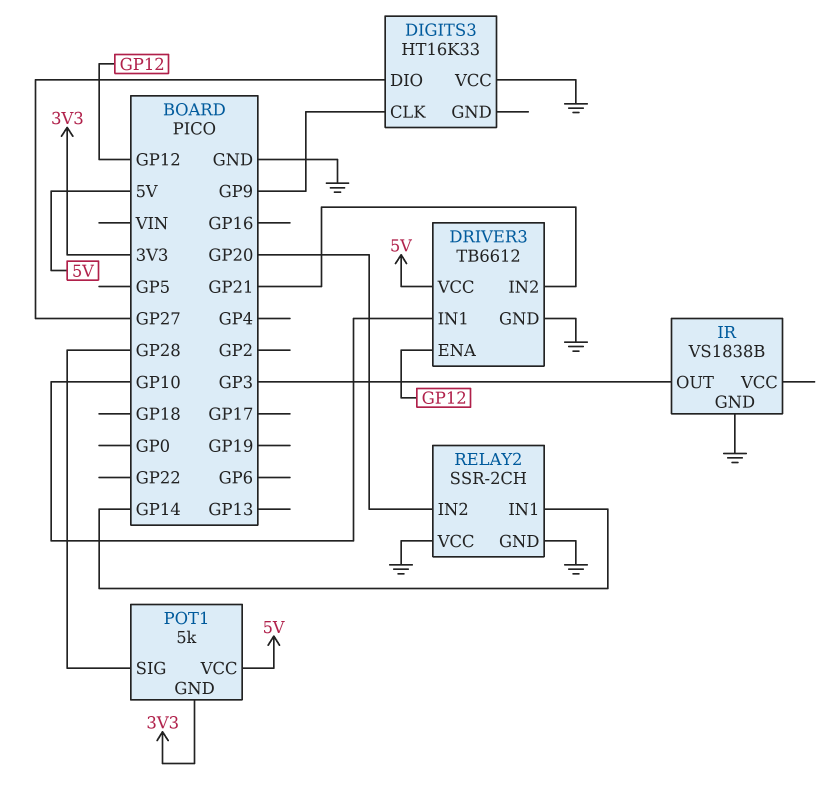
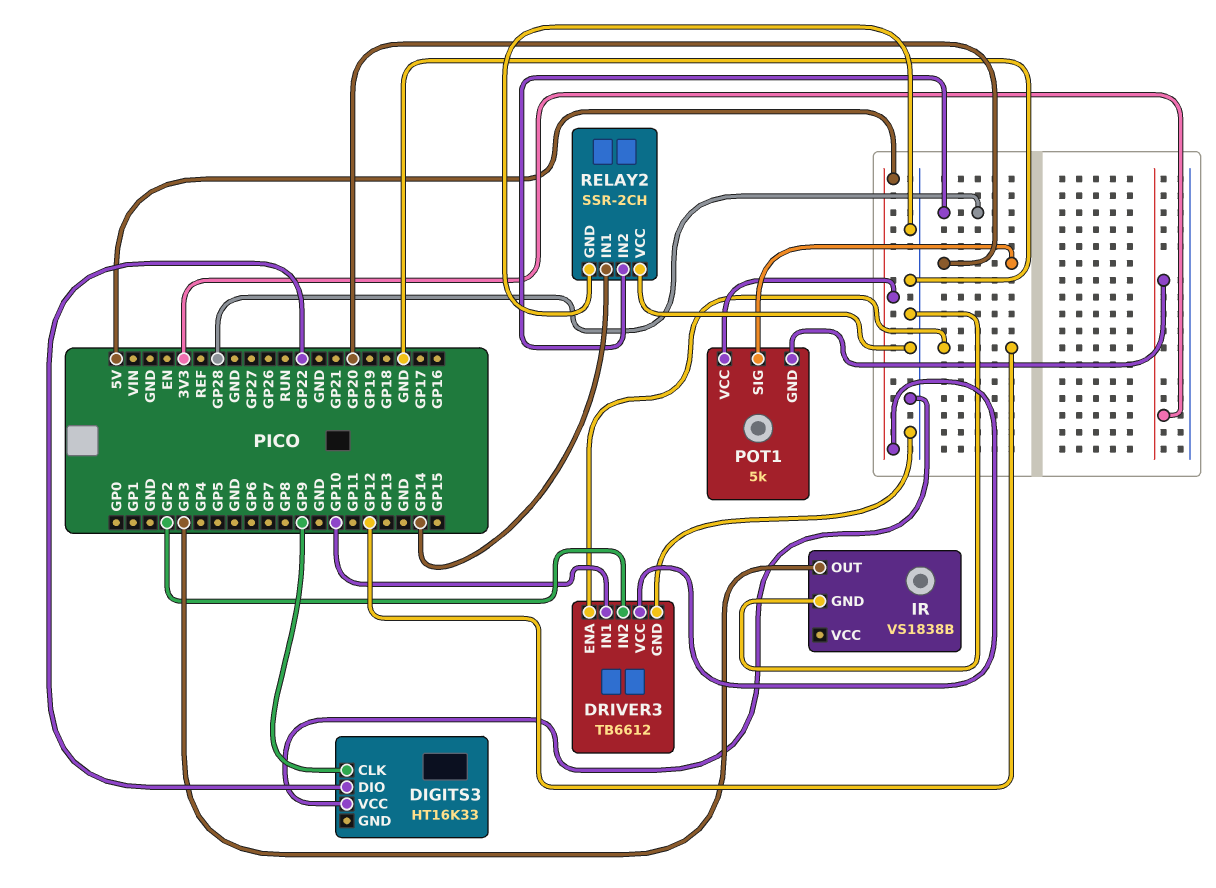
DIGITS3 pin DIO: GP27 -> GP22
DRIVER3 pin IN2: GP21 -> GP2
POT1 pin SIG: GP28 -> GP20
RELAY2 pin IN2: GP20 -> GP28

